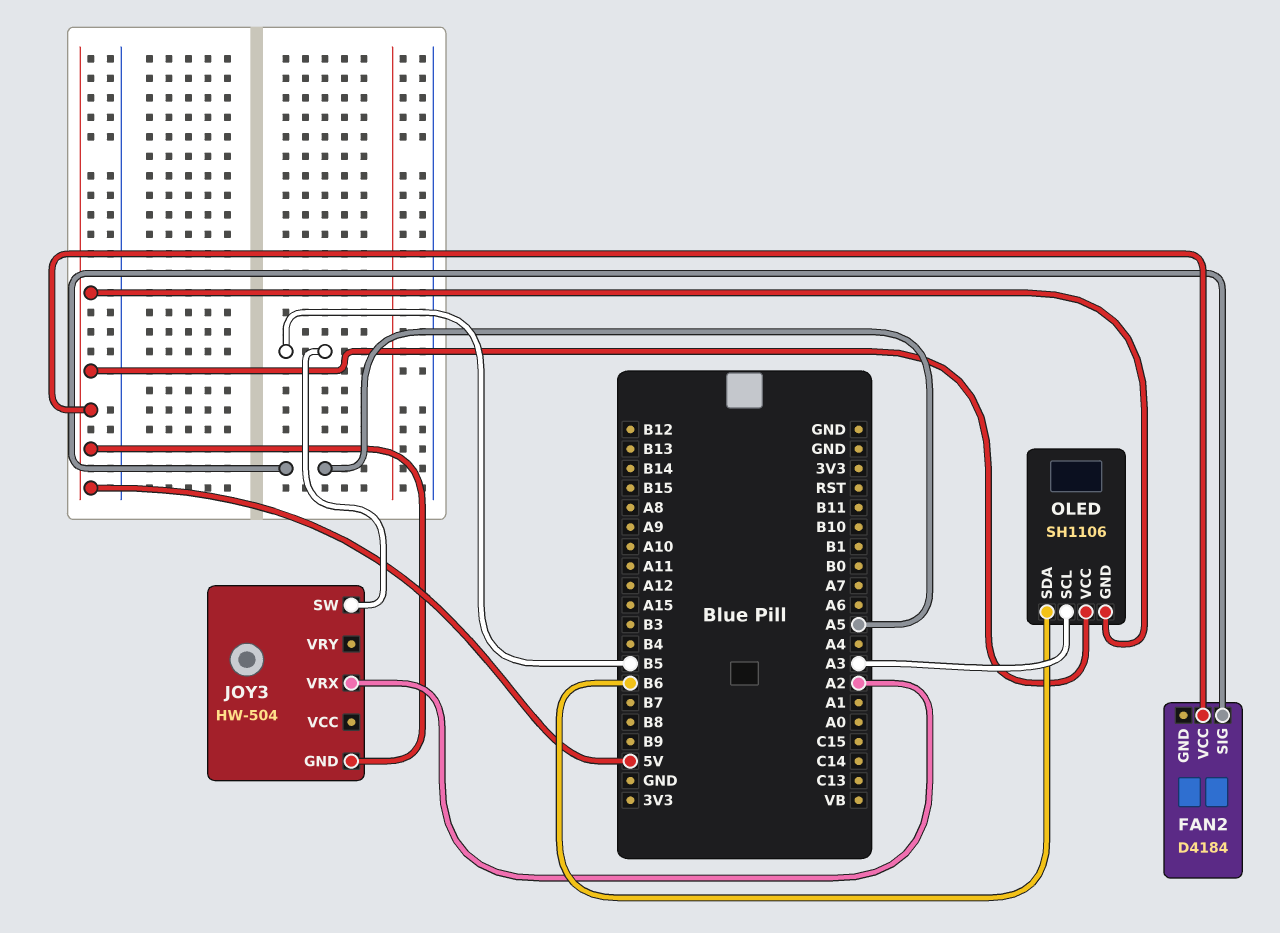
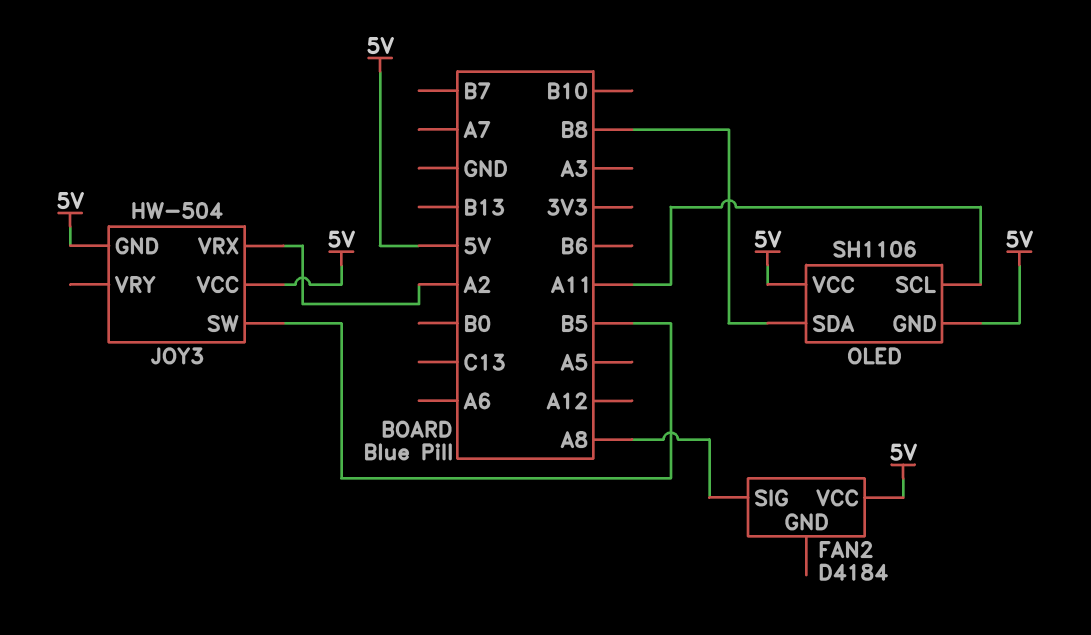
FAN2 pin SIG: A5 -> A8
JOY3 pin VCC: none -> 5V
OLED pin SCL: A3 -> A11
OLED pin SDA: B6 -> B8

